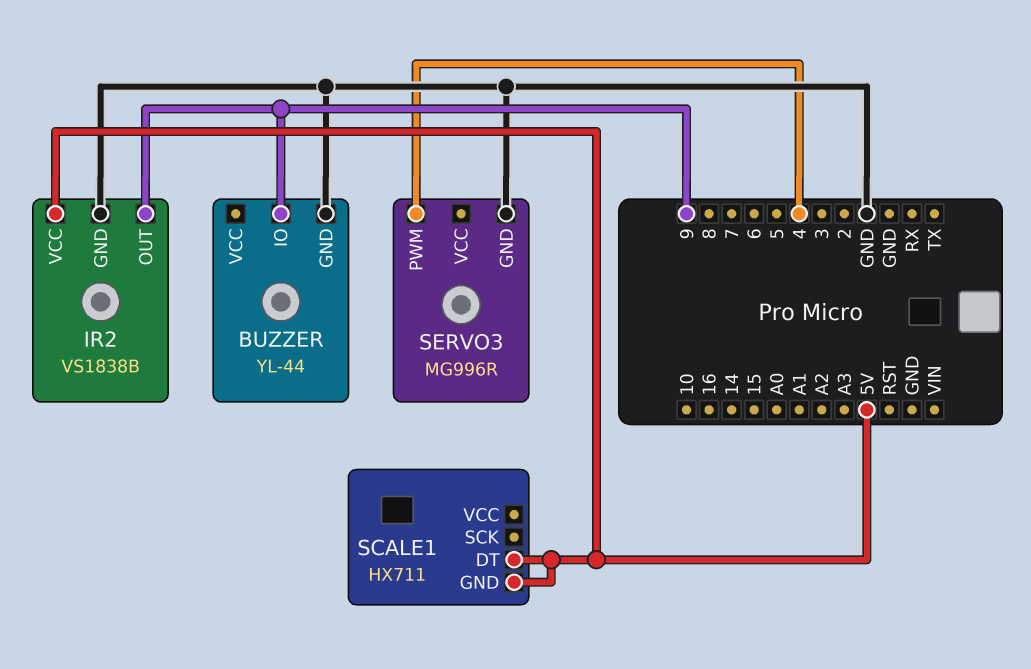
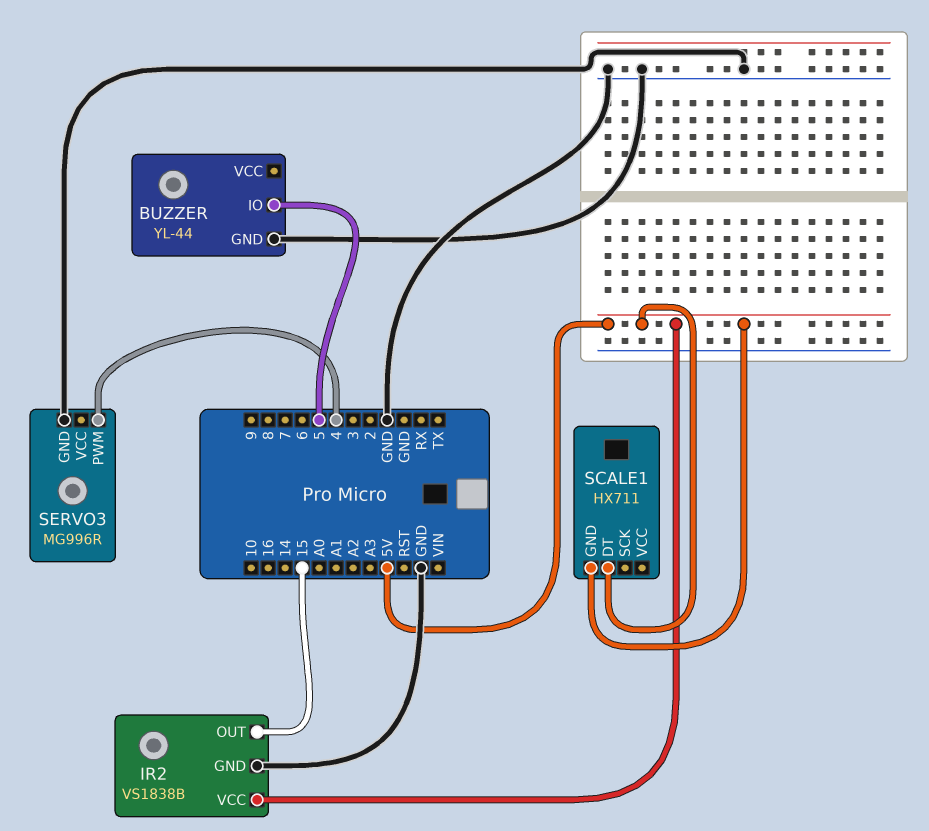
BUZZER pin IO: 9 -> 5
IR2 pin OUT: 9 -> 15

